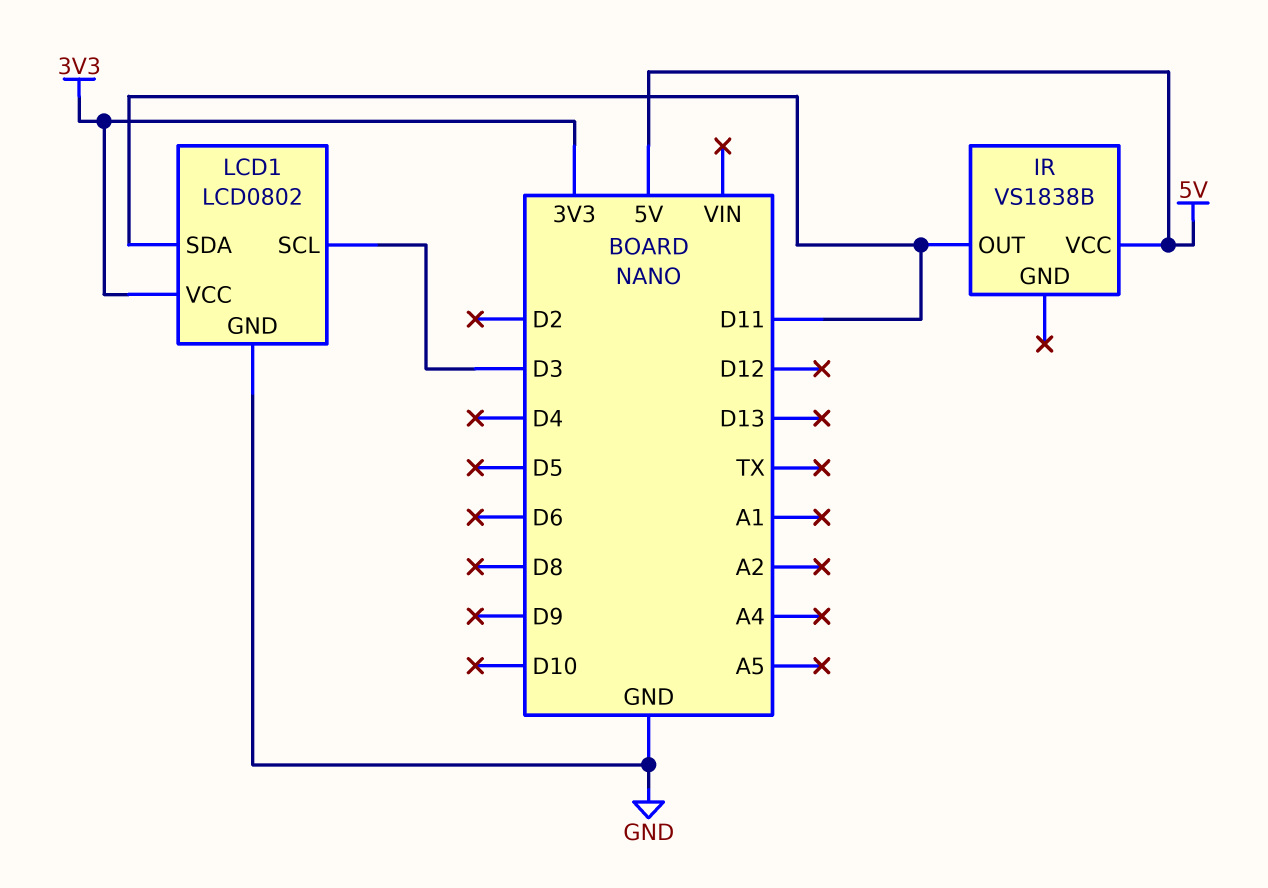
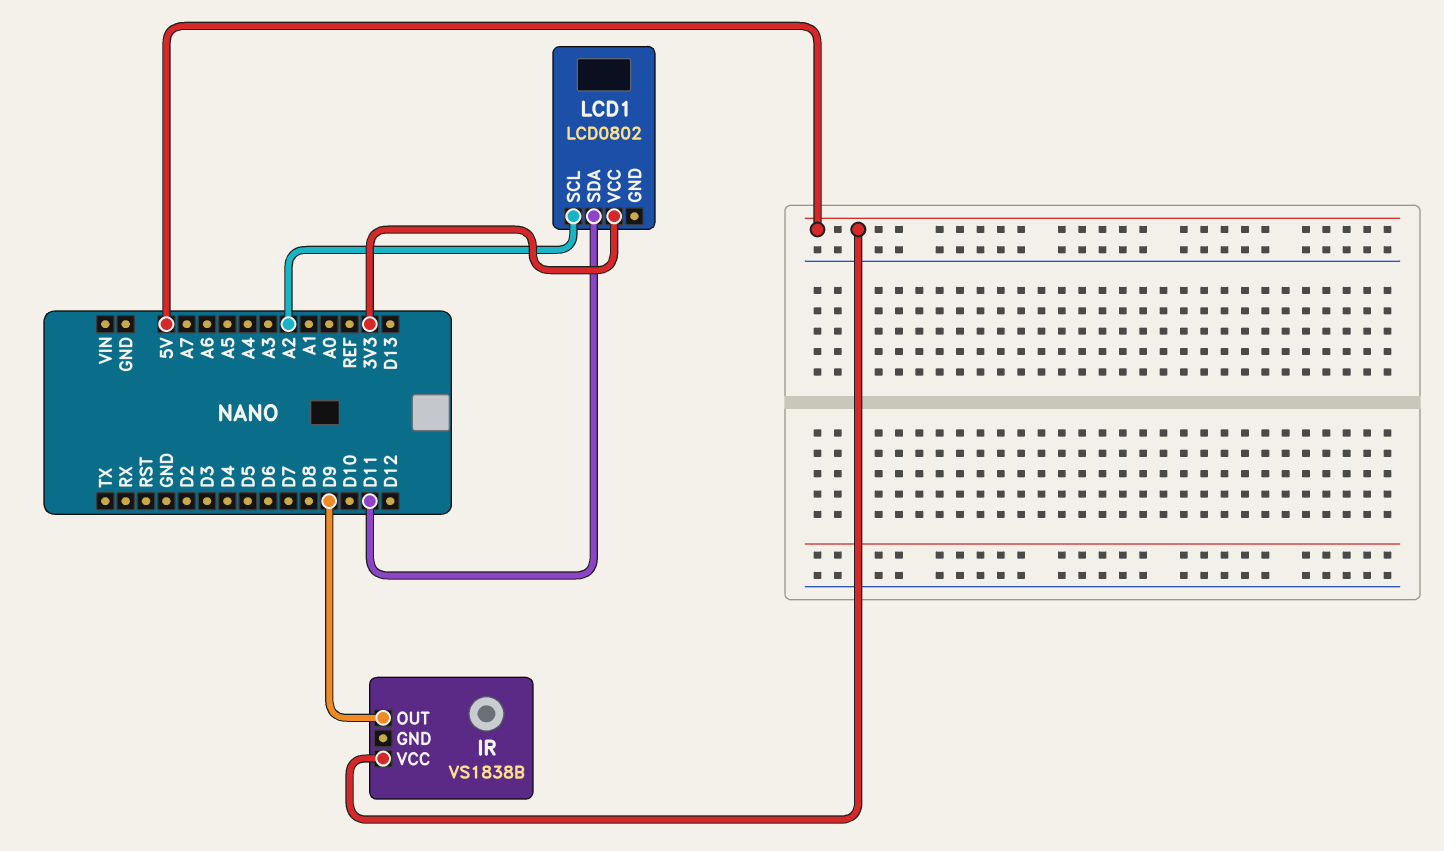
IR pin OUT: D11 -> D9
LCD1 pin GND: GND -> none
LCD1 pin SCL: D3 -> A2

